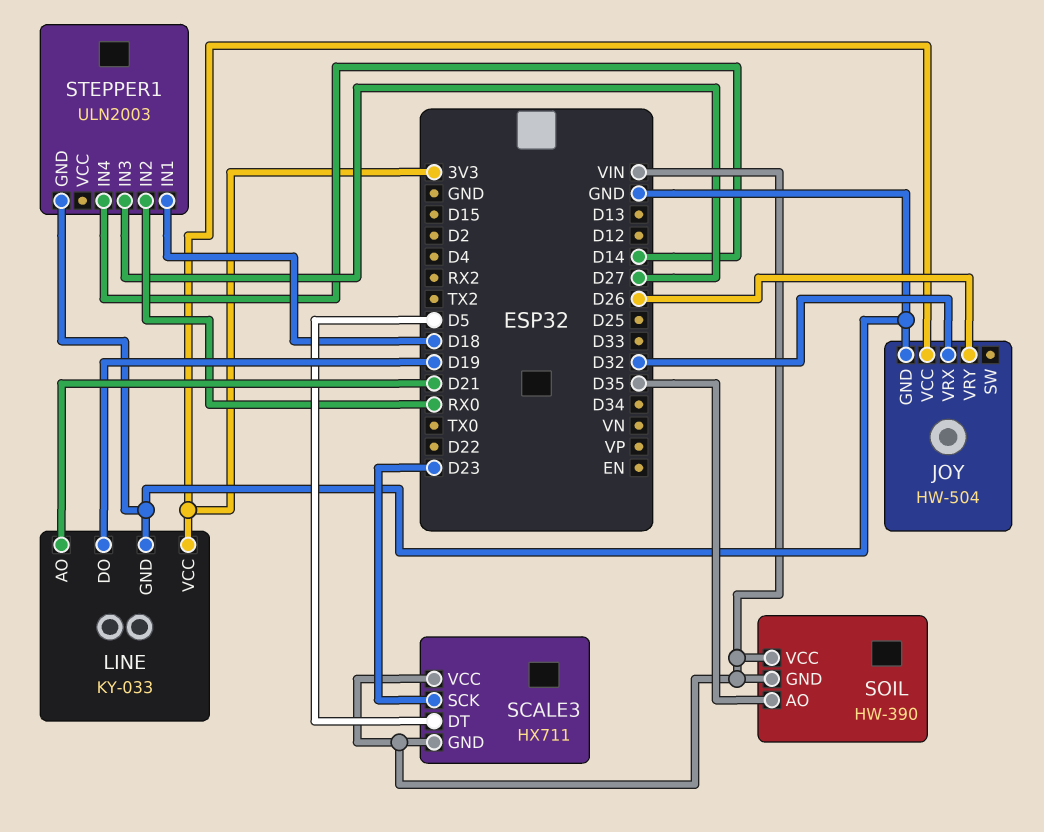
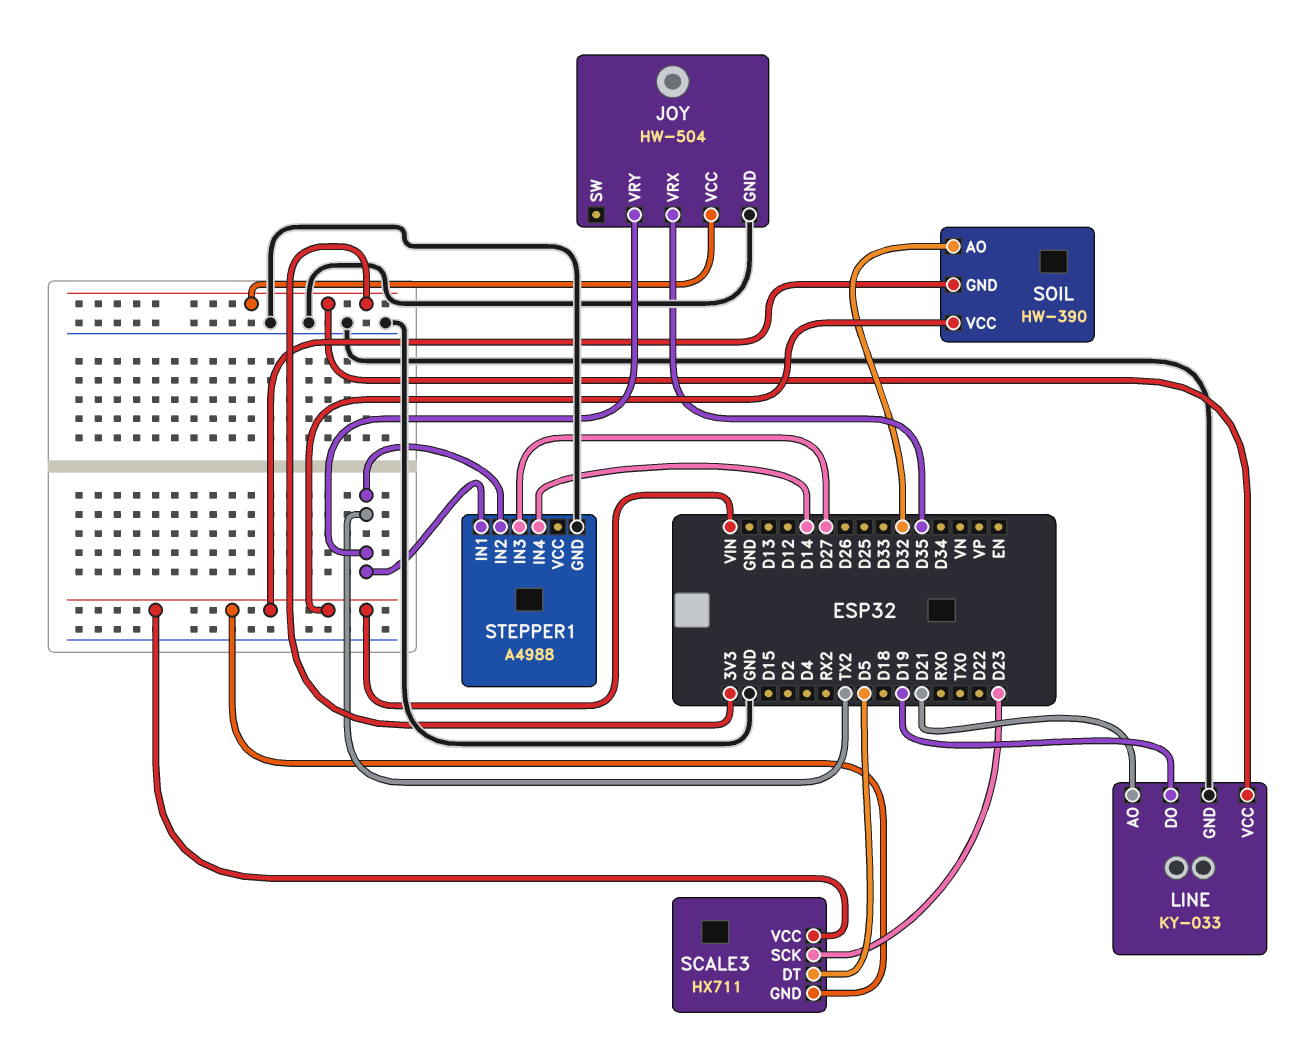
JOY pin VRX: D32 -> D35
JOY pin VRY: D26 -> TX2
SOIL pin AO: D35 -> D32
STEPPER1: ULN2003 -> A4988
STEPPER1 pin IN1: D18 -> TX2
STEPPER1 pin IN2: RX0 -> TX2

